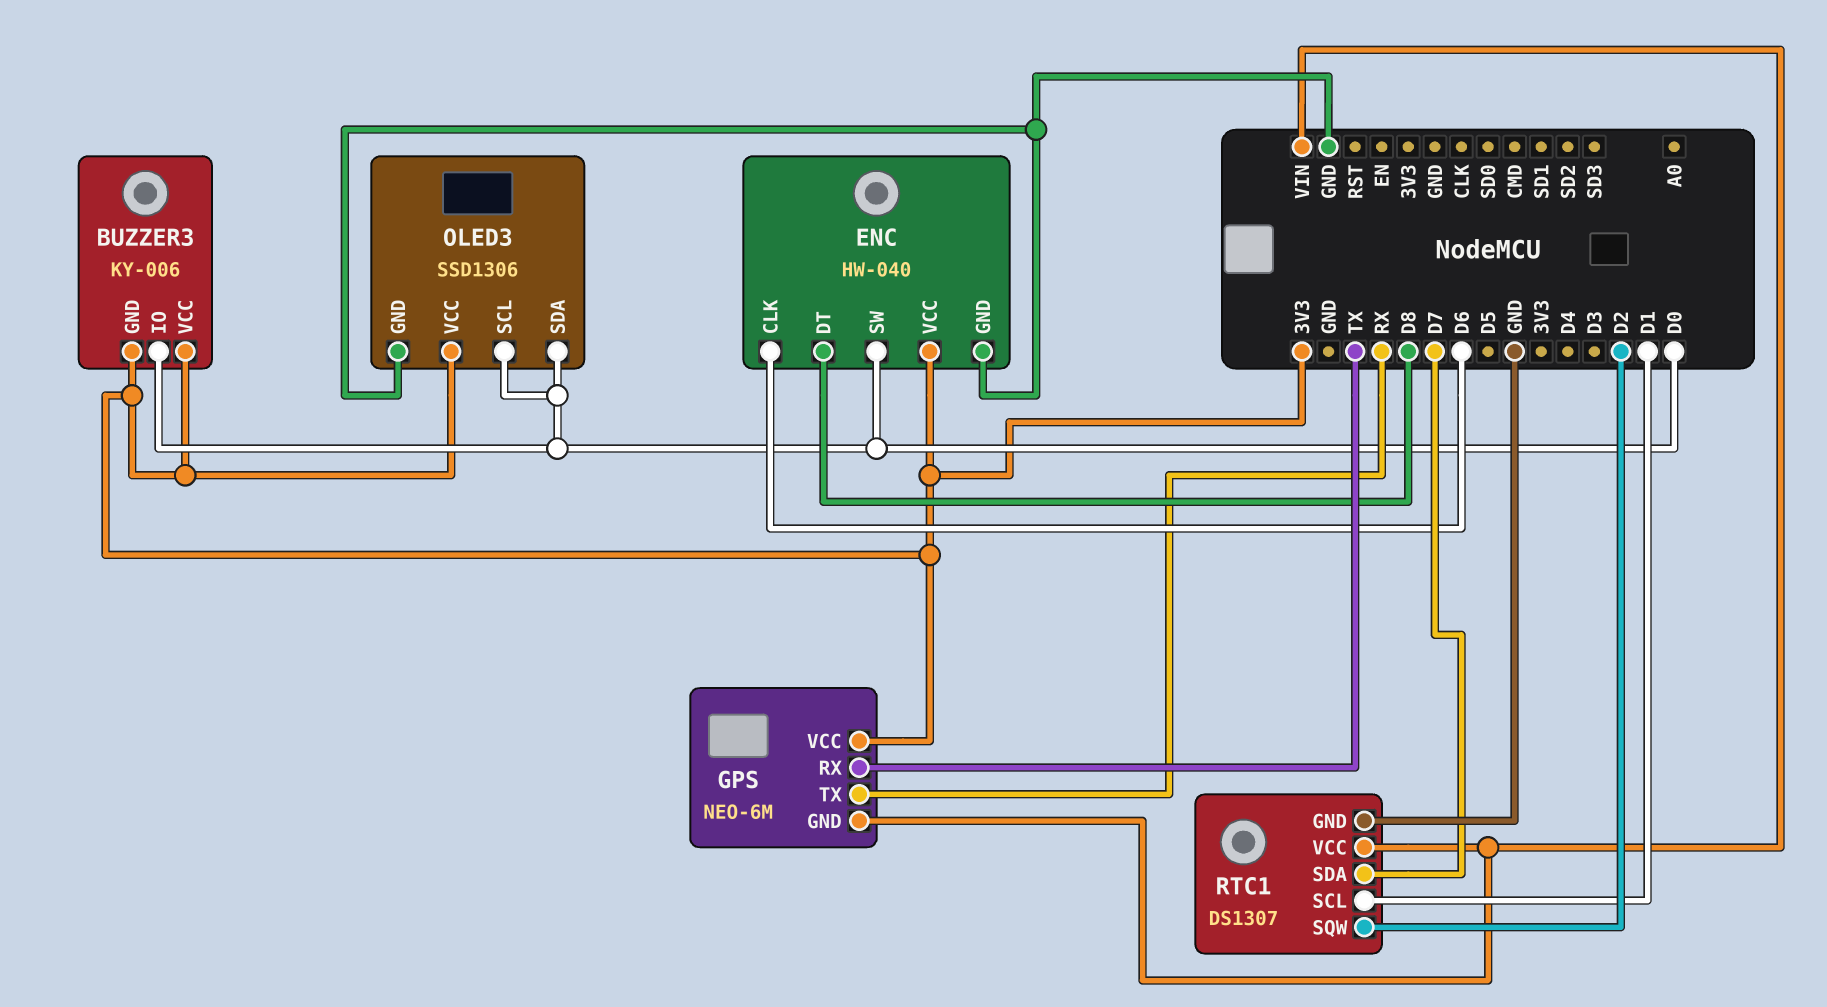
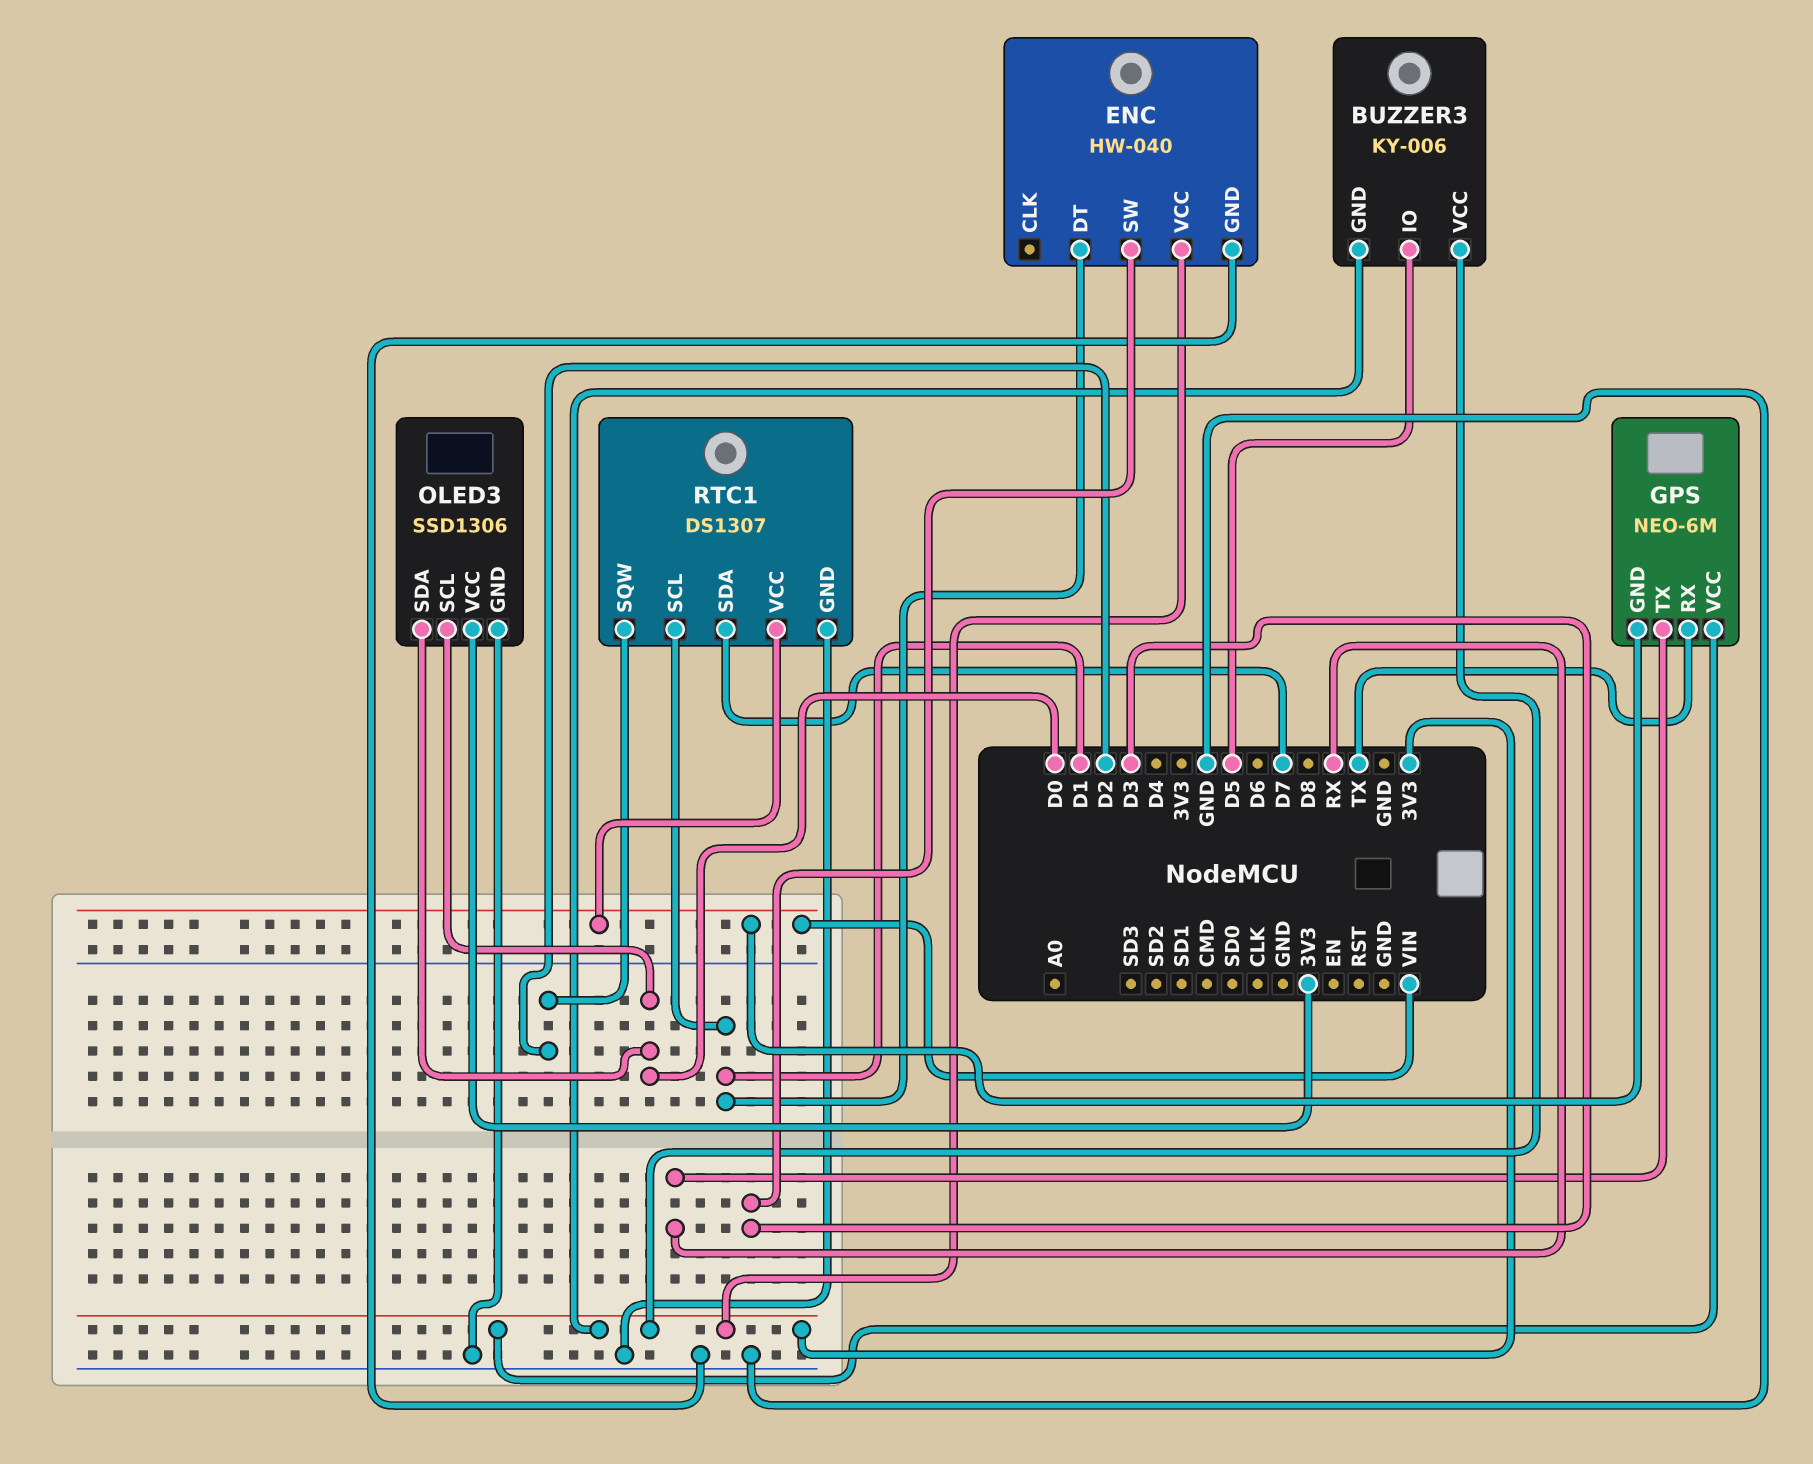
BUZZER3 pin IO: D0 -> D5
ENC pin CLK: D6 -> none
ENC pin DT: D8 -> D1
ENC pin SW: D0 -> D3

